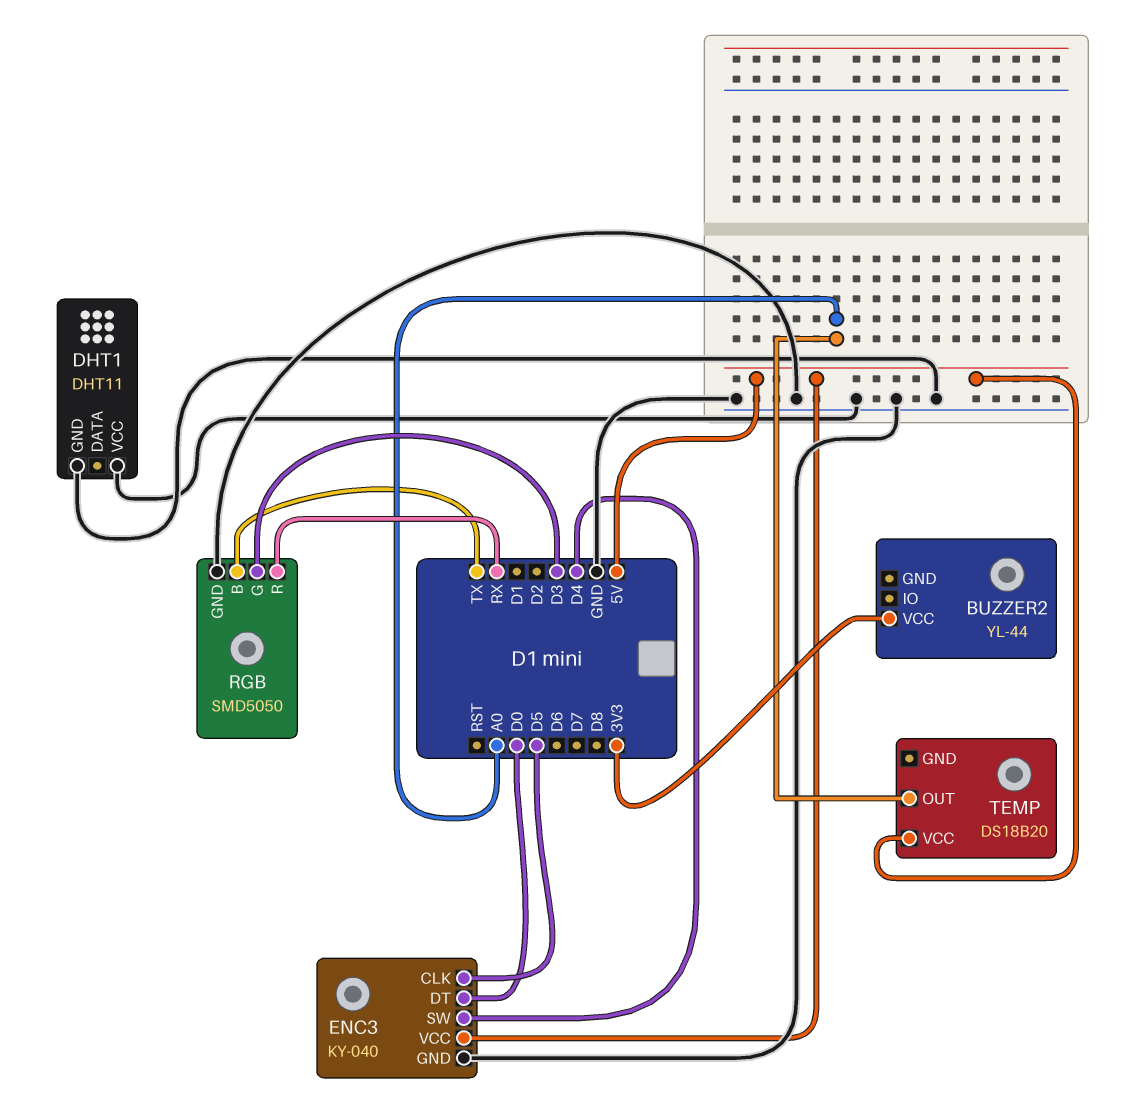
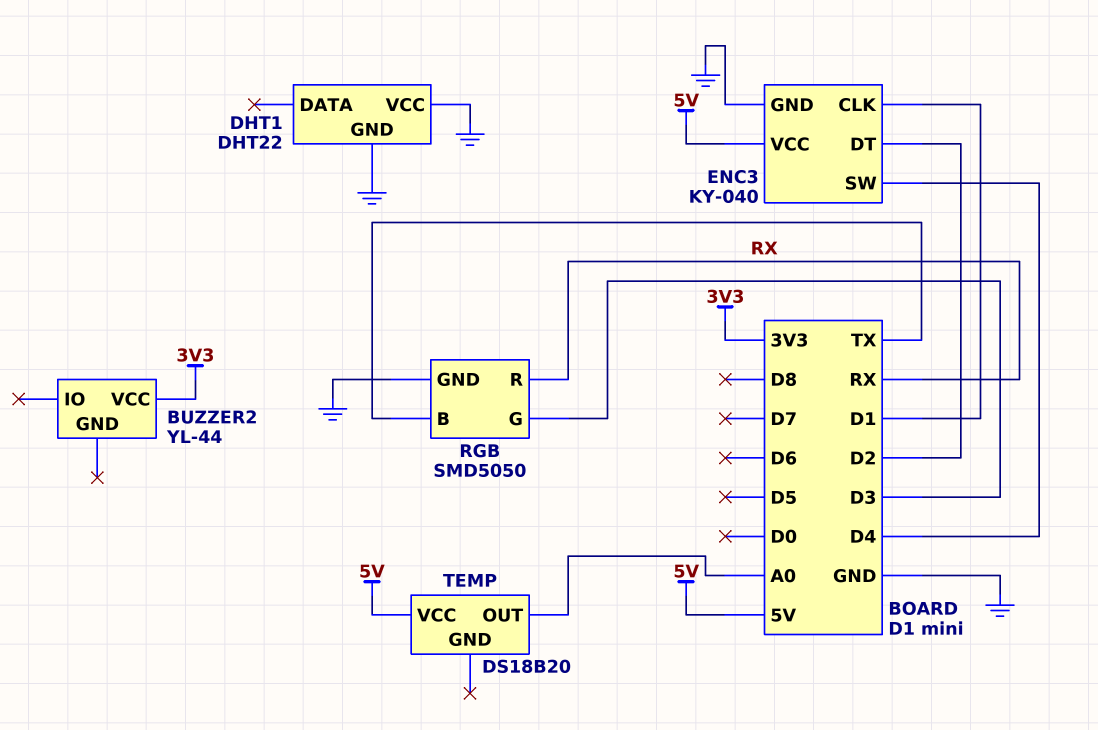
DHT1: DHT11 -> DHT22
ENC3 pin CLK: D5 -> D1
ENC3 pin DT: D0 -> D2

